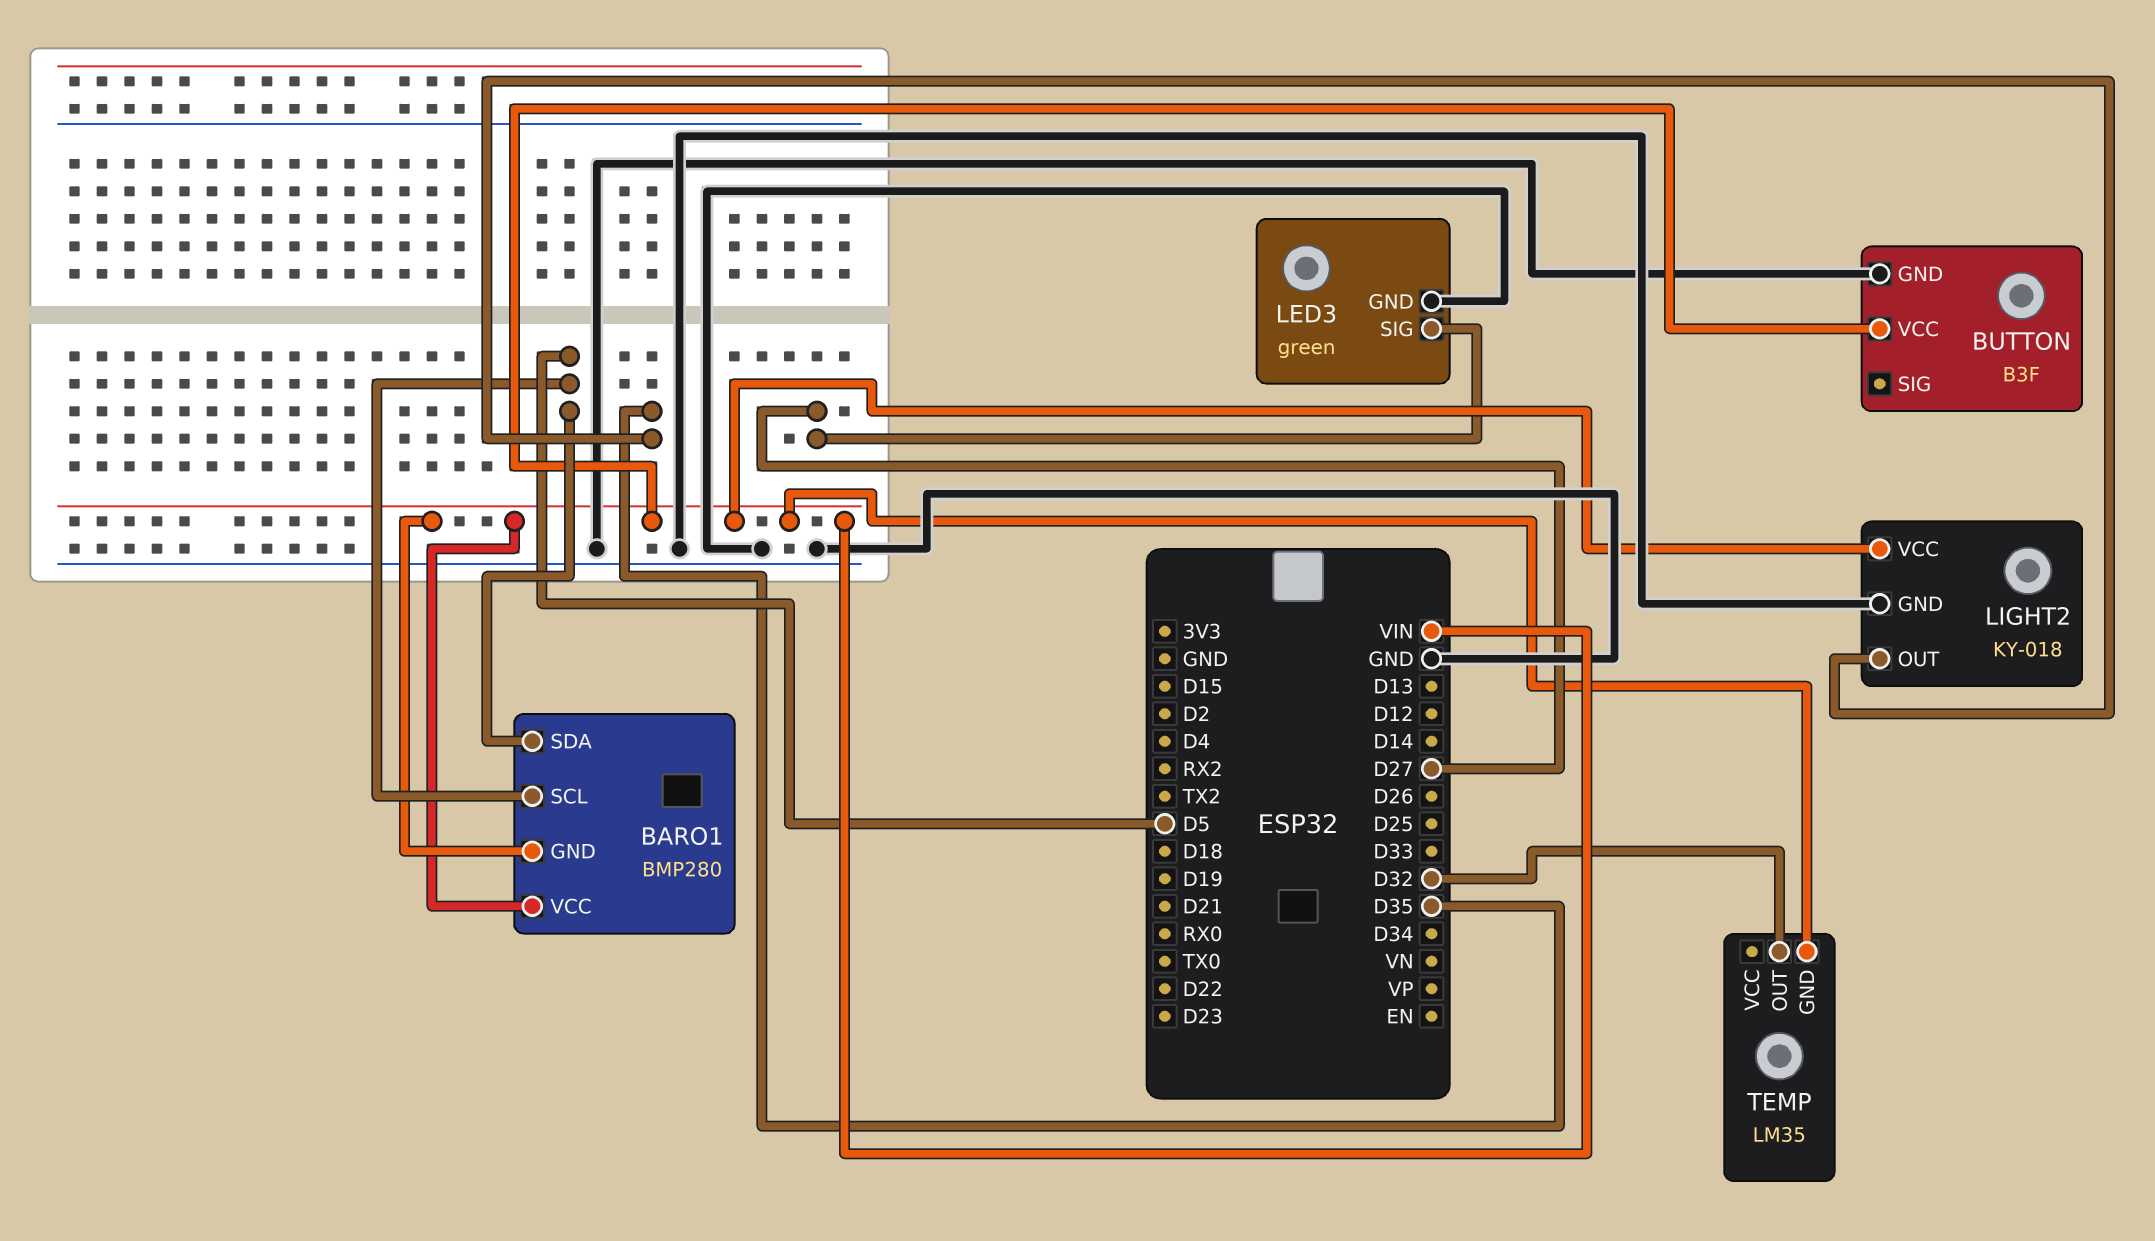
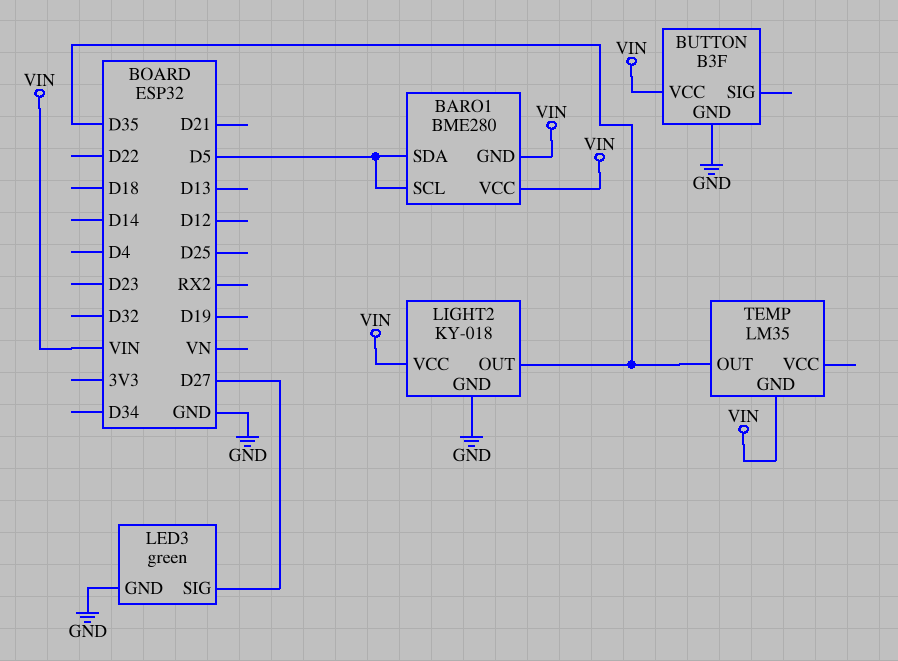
BARO1: BMP280 -> BME280
TEMP pin OUT: D32 -> D35

